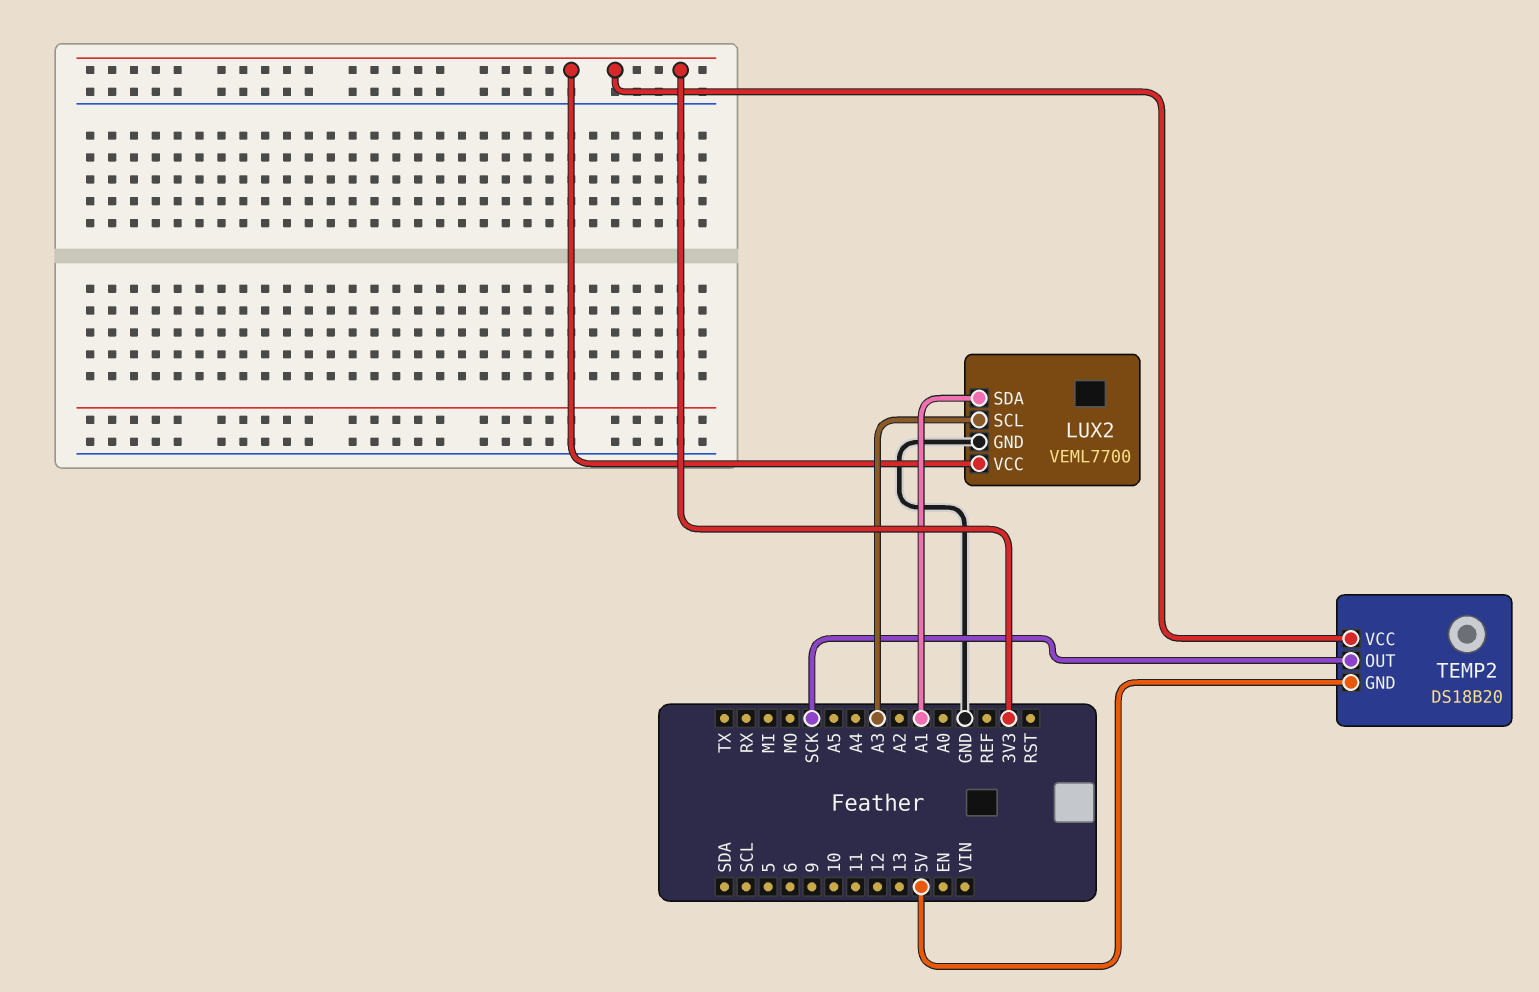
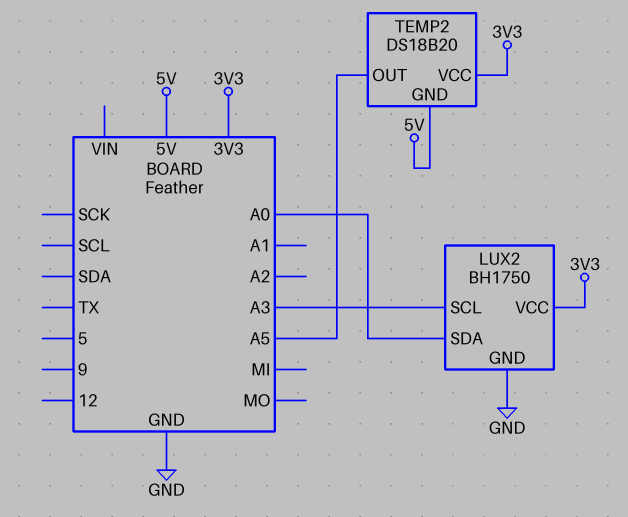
LUX2: VEML7700 -> BH1750
LUX2 pin SDA: A1 -> A0
TEMP2 pin OUT: SCK -> A5

